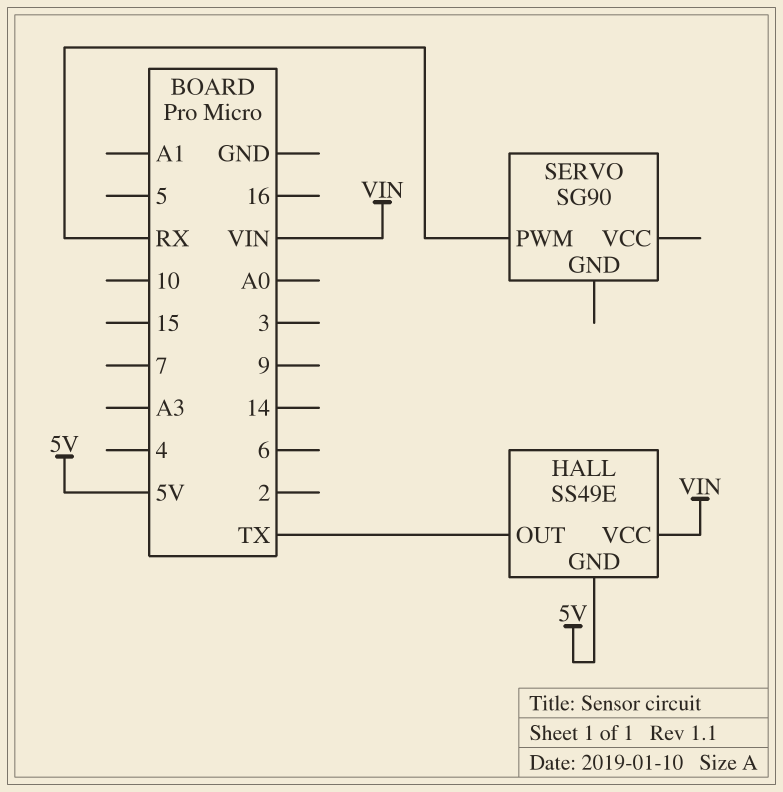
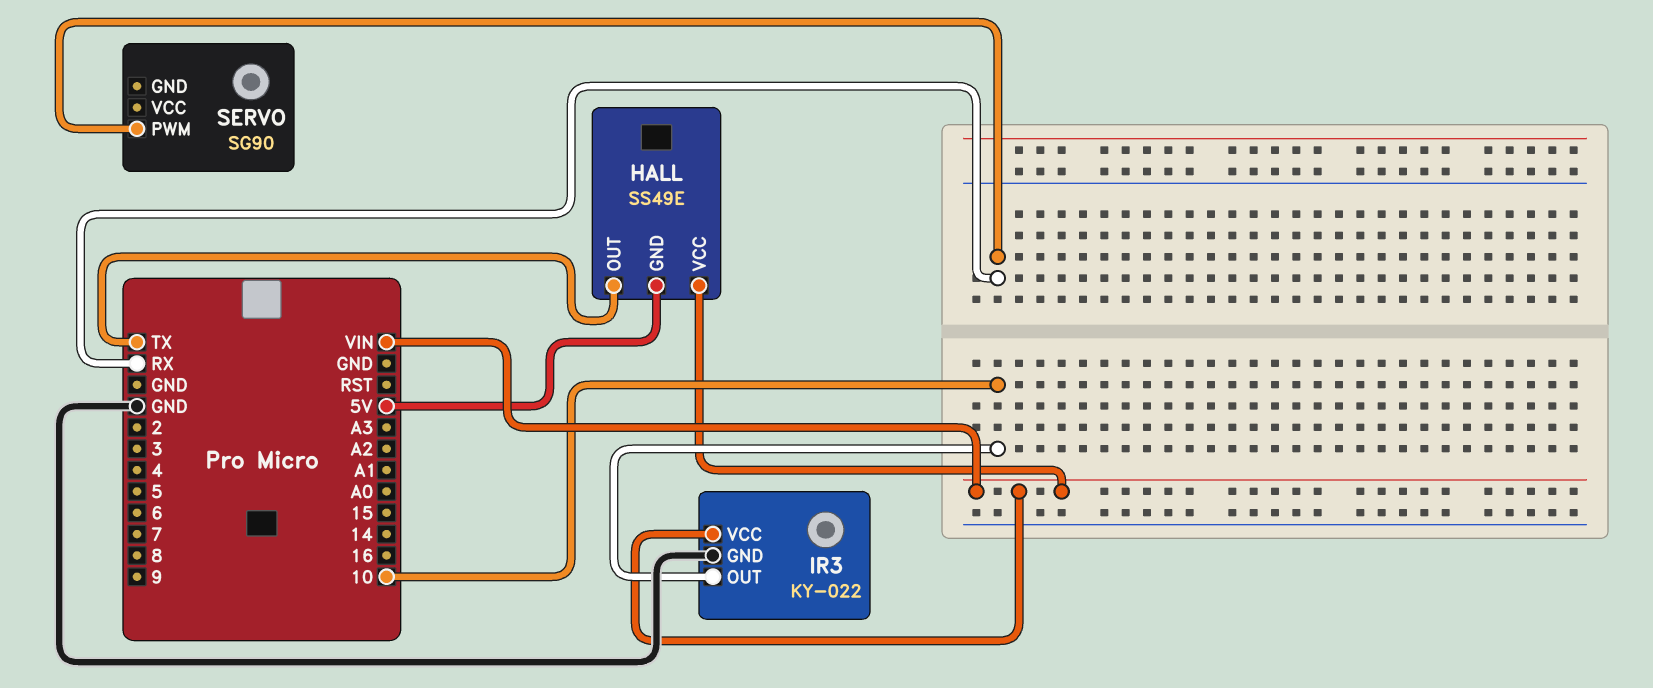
IR3: none -> KY-022
IR3 pin GND: none -> GND
IR3 pin OUT: none -> 10
IR3 pin VCC: none -> VIN

